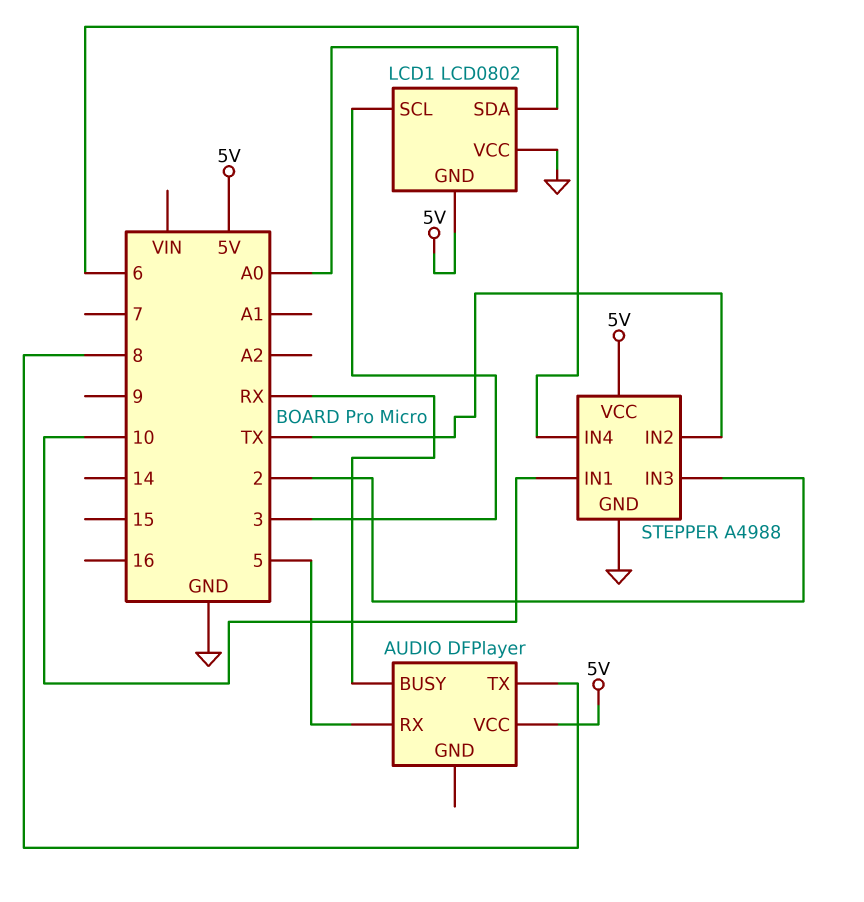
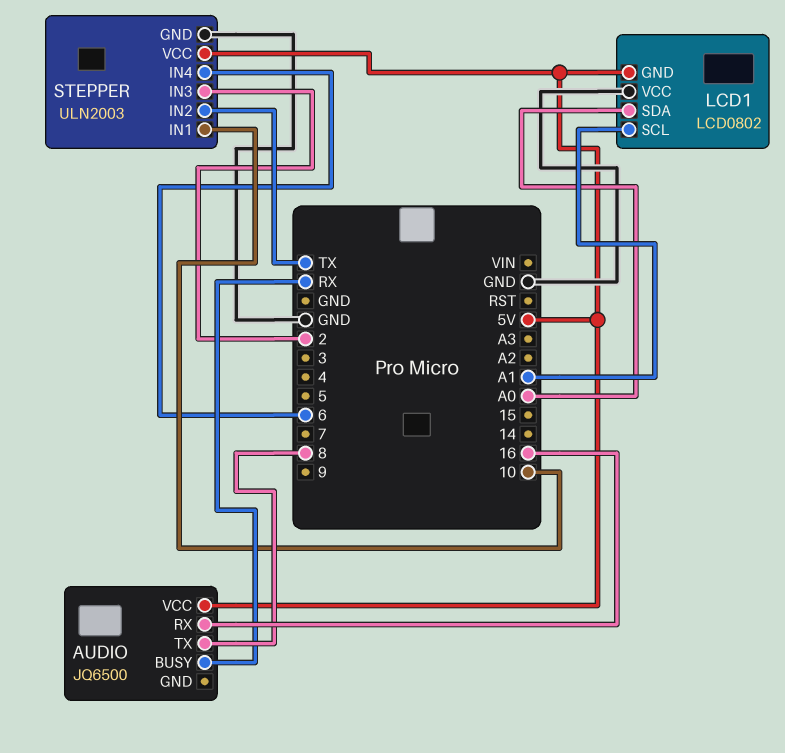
AUDIO: DFPlayer -> JQ6500
AUDIO pin RX: 5 -> 16
LCD1 pin SCL: 3 -> A1
STEPPER: A4988 -> ULN2003

